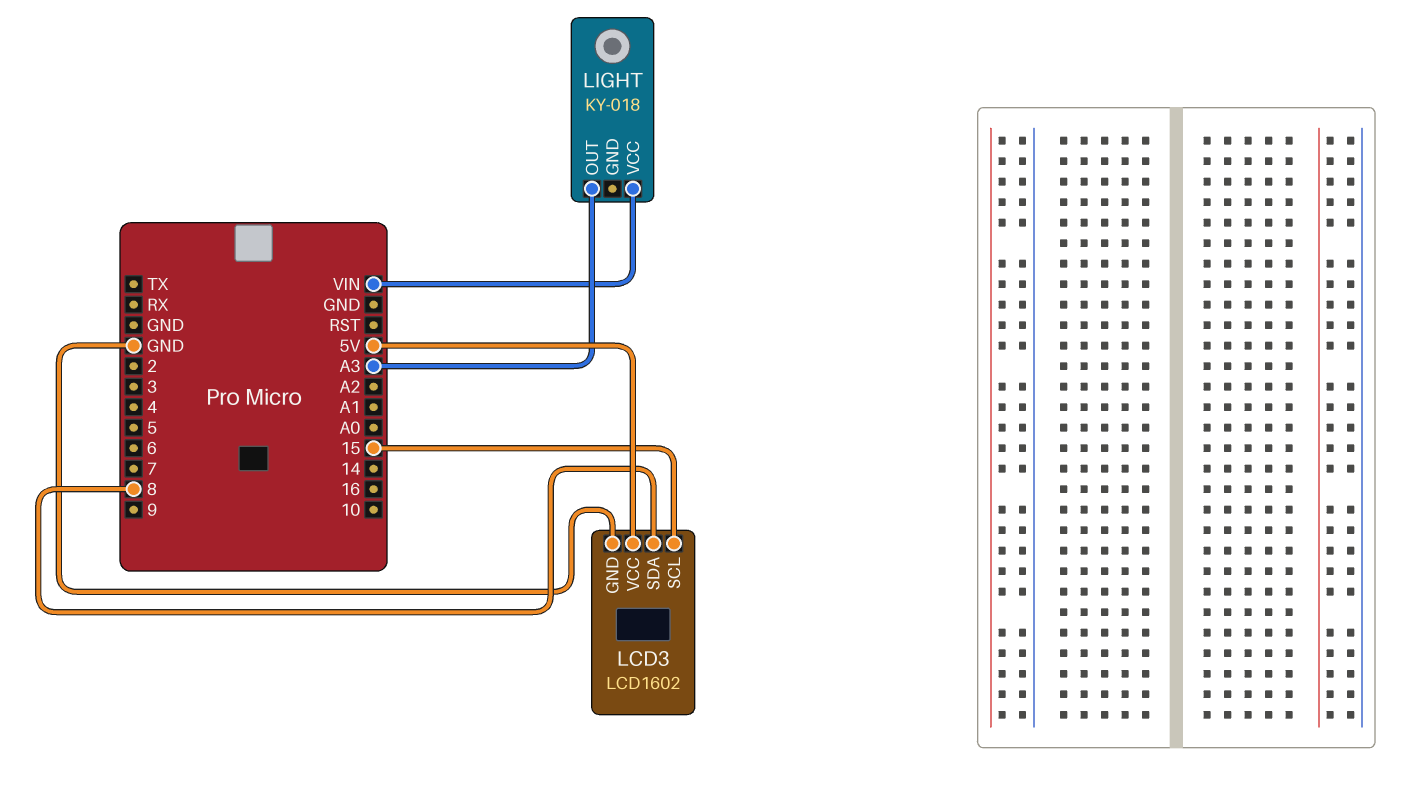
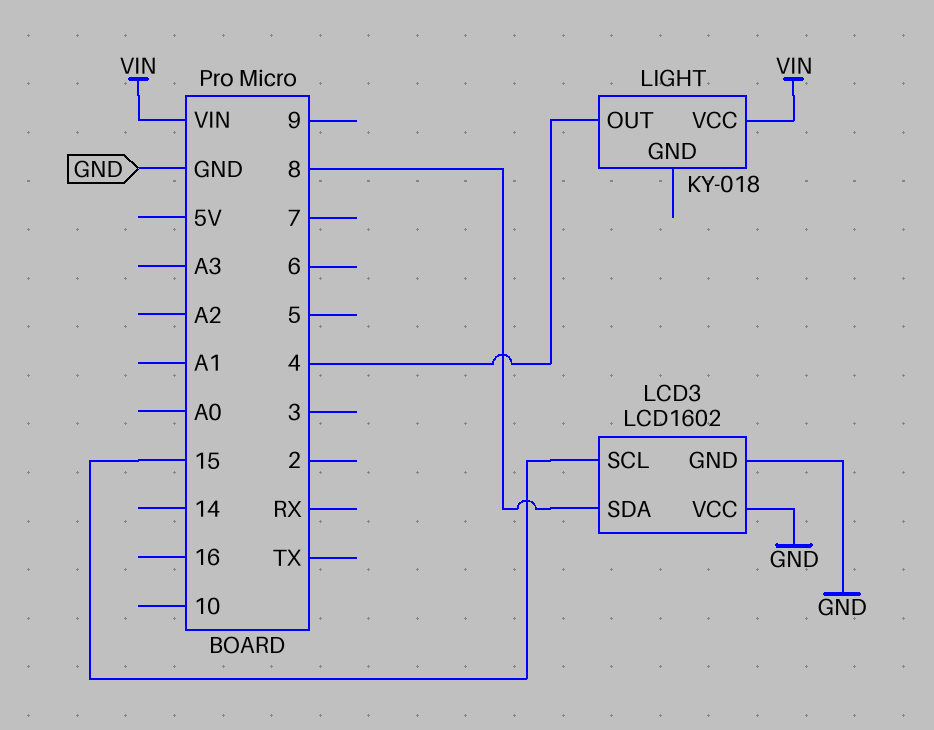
LCD3 pin VCC: 5V -> GND
LIGHT pin OUT: A3 -> 4

